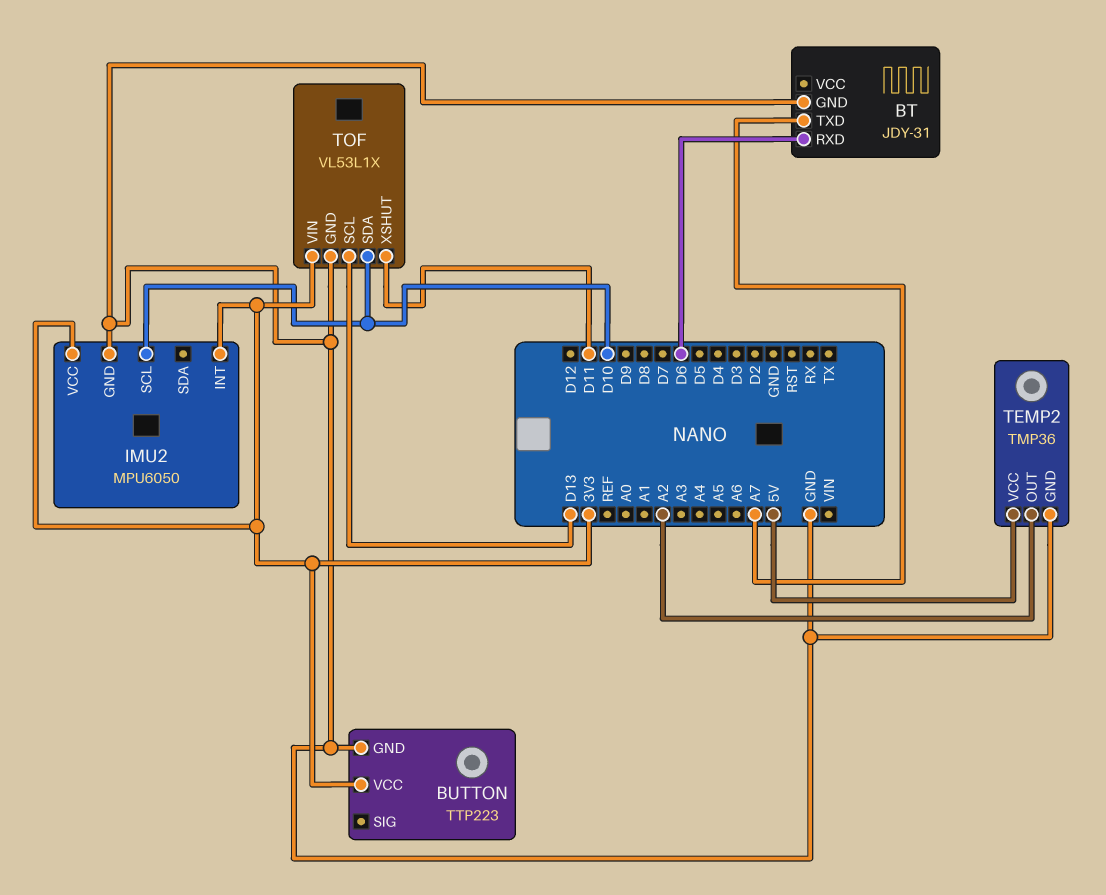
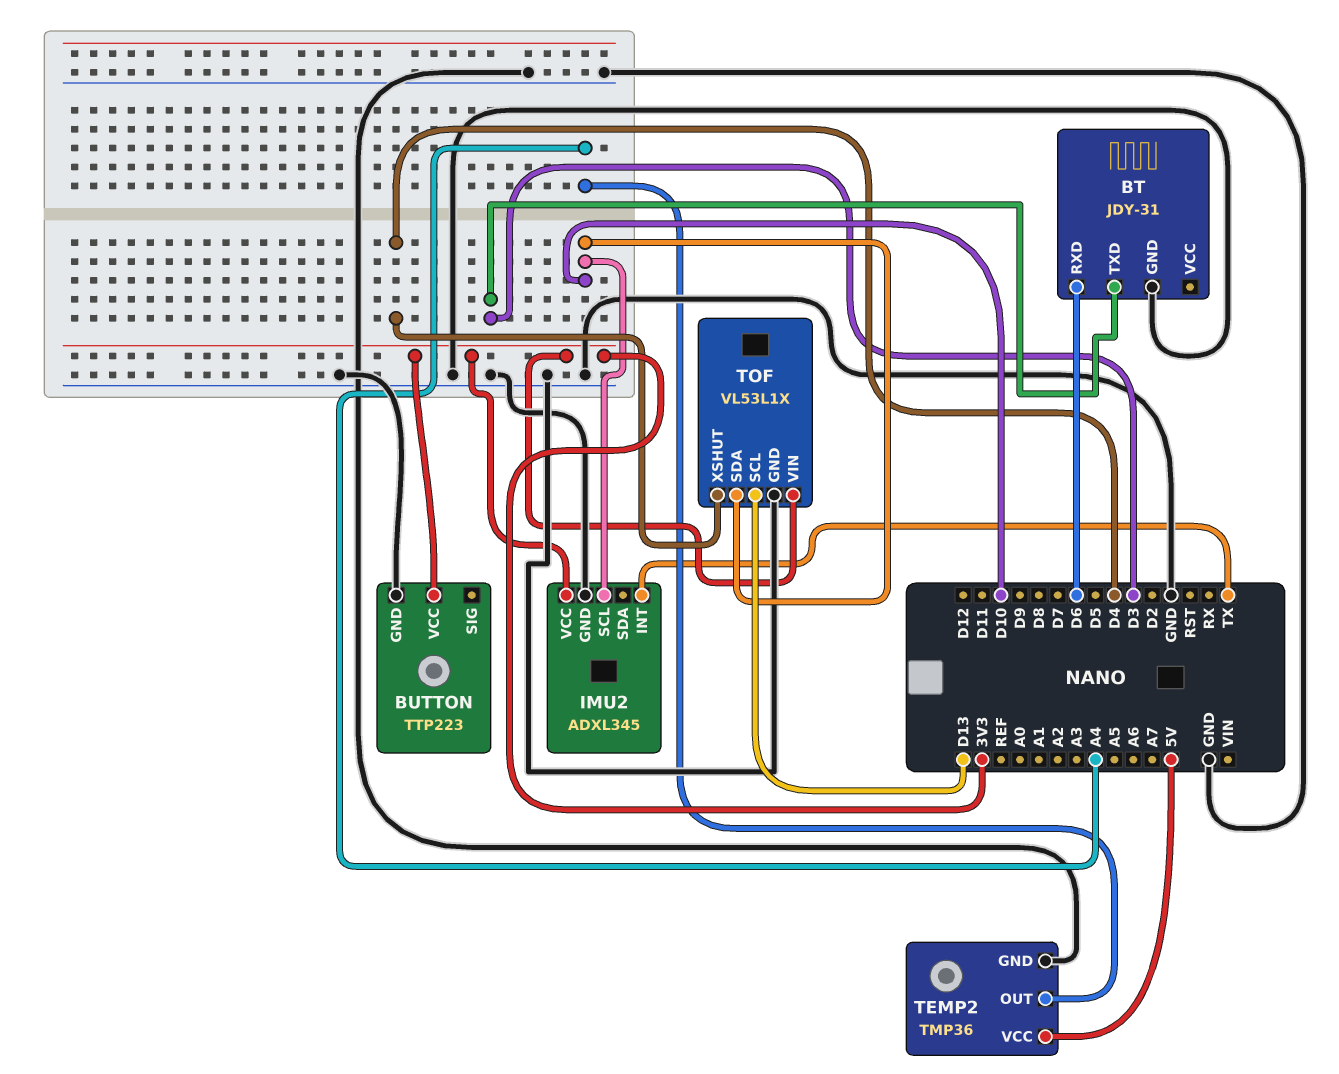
BT pin TXD: A7 -> D3
IMU2: MPU6050 -> ADXL345
IMU2 pin INT: 3V3 -> TX
TEMP2 pin OUT: A2 -> A4
TOF pin XSHUT: D11 -> D4

